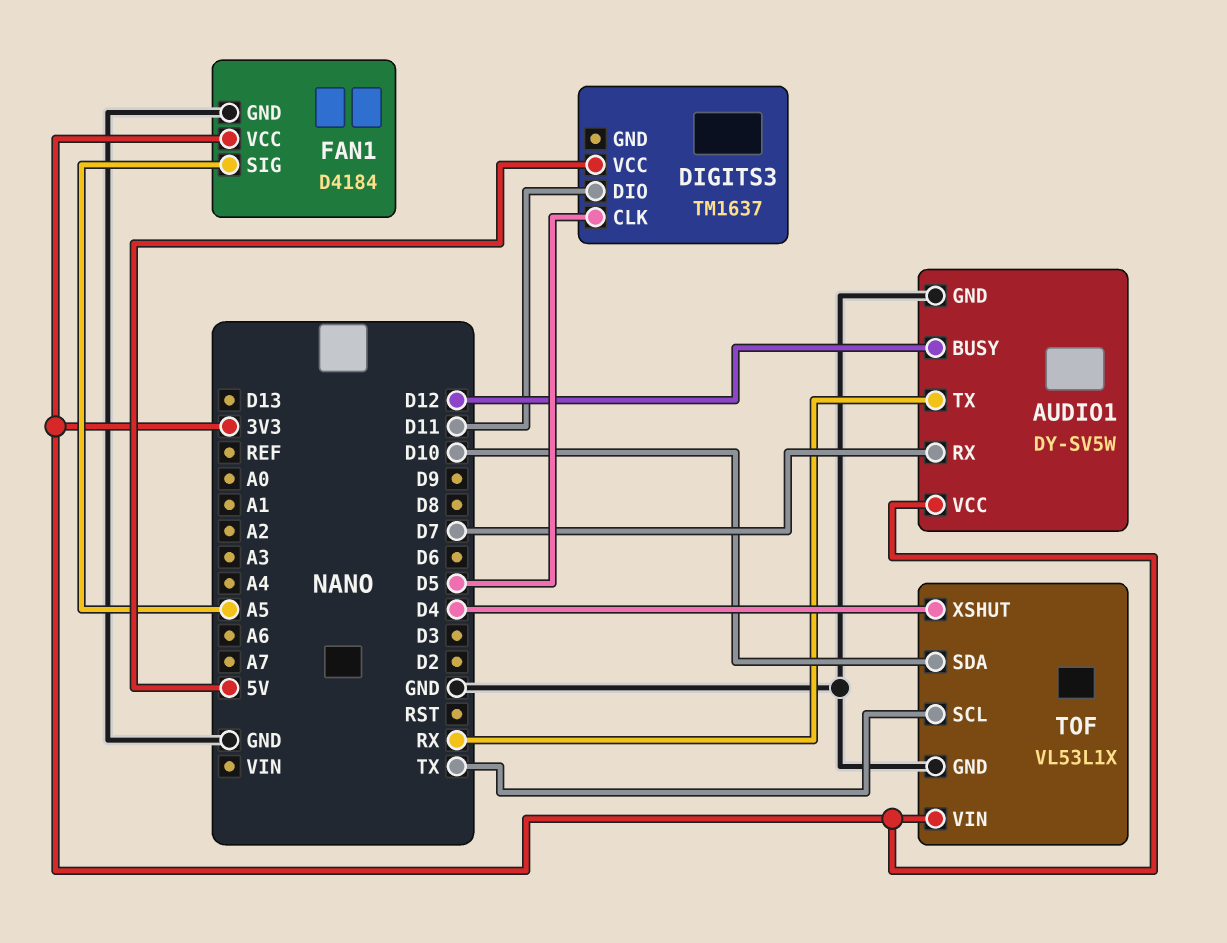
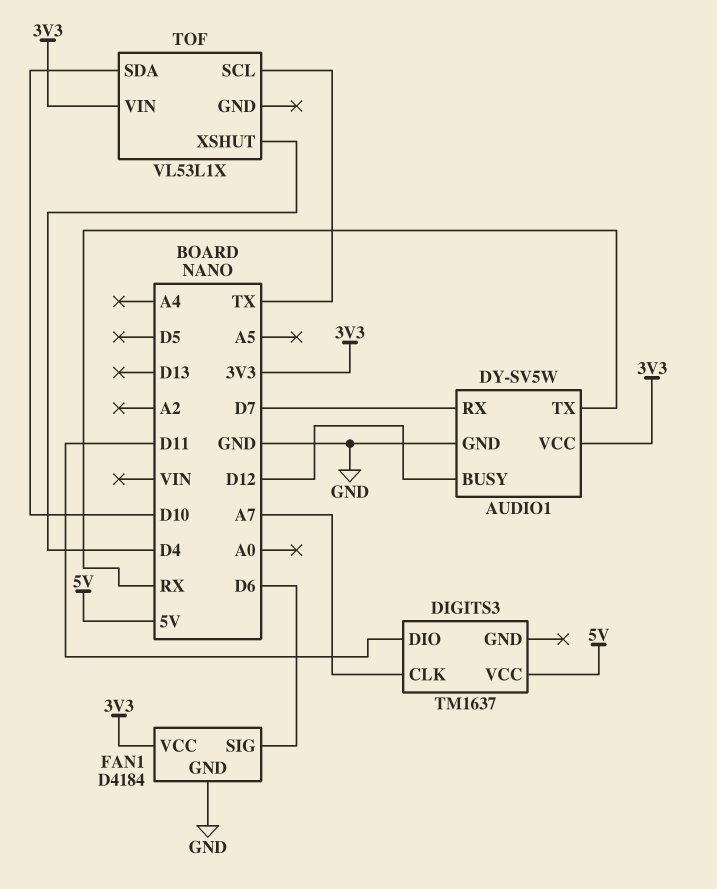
DIGITS3 pin CLK: D5 -> A7
FAN1 pin SIG: A5 -> D6
TOF pin GND: GND -> none

